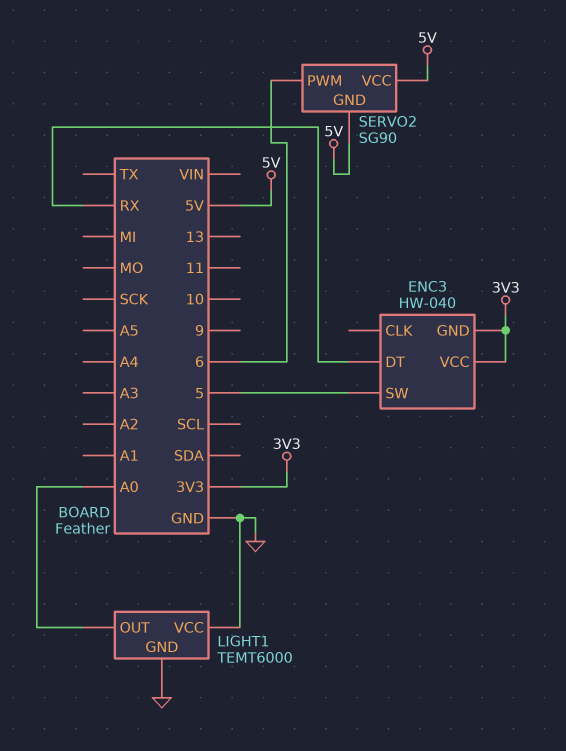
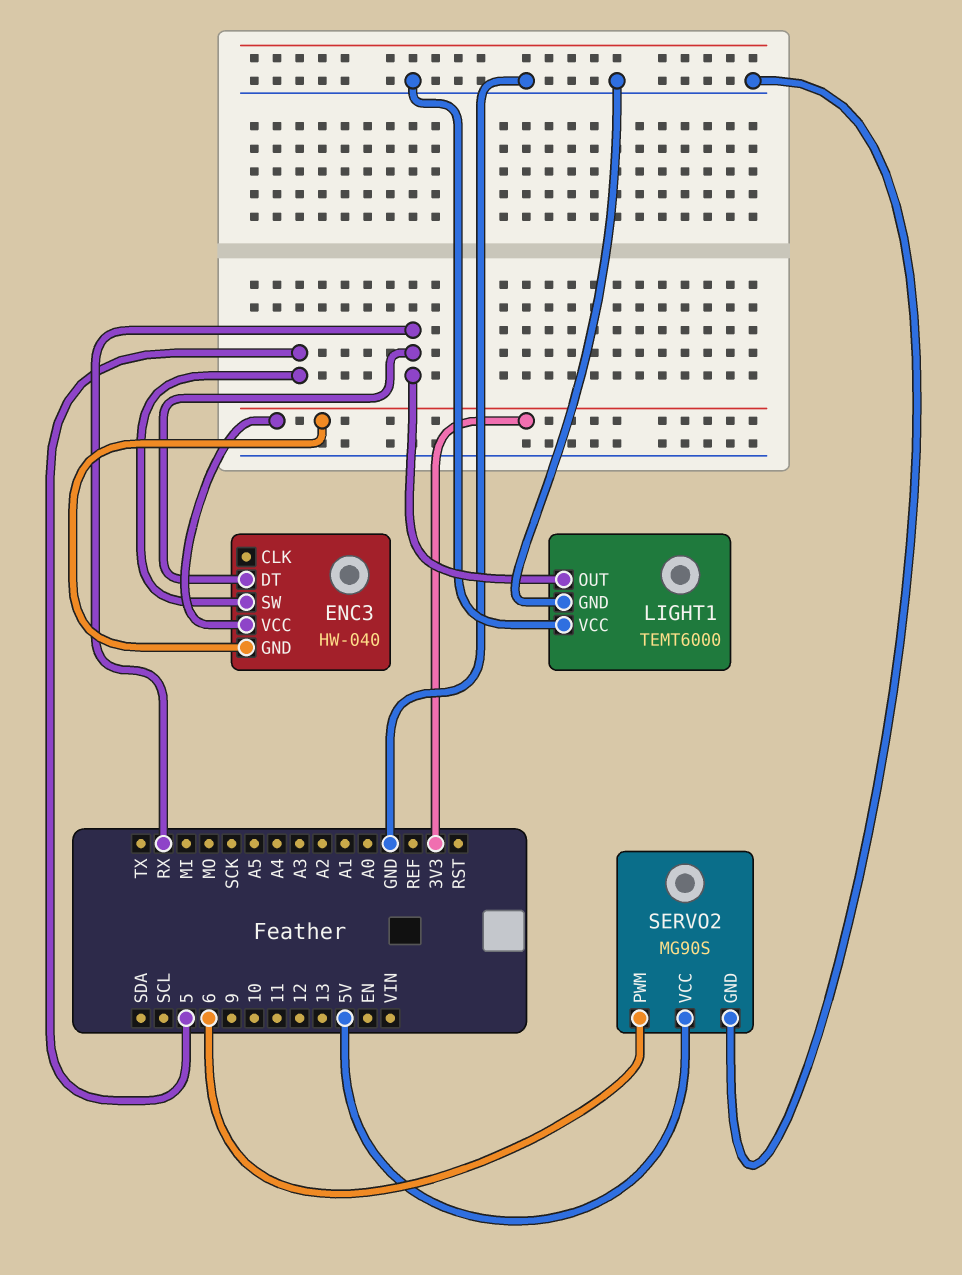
LIGHT1 pin OUT: A0 -> RX
SERVO2: SG90 -> MG90S
SERVO2 pin GND: 5V -> GND

